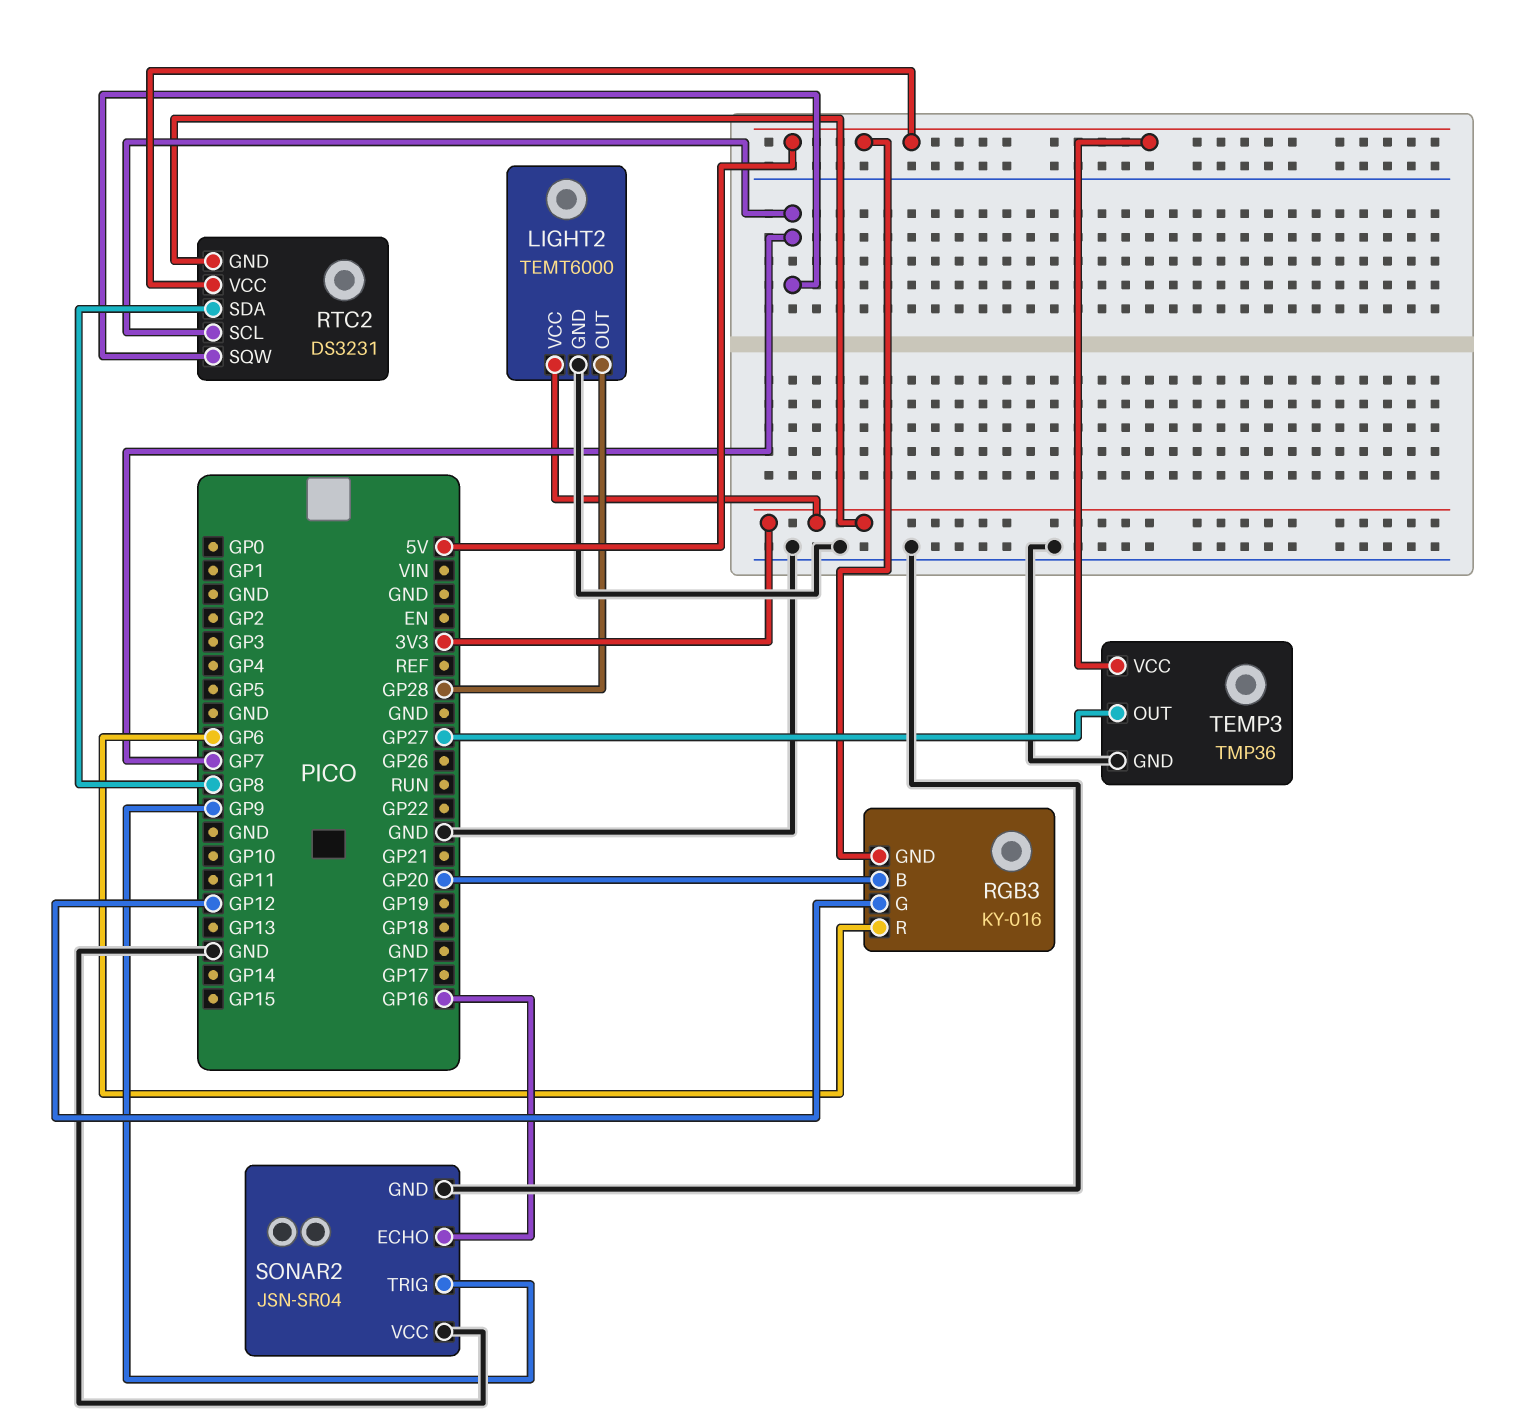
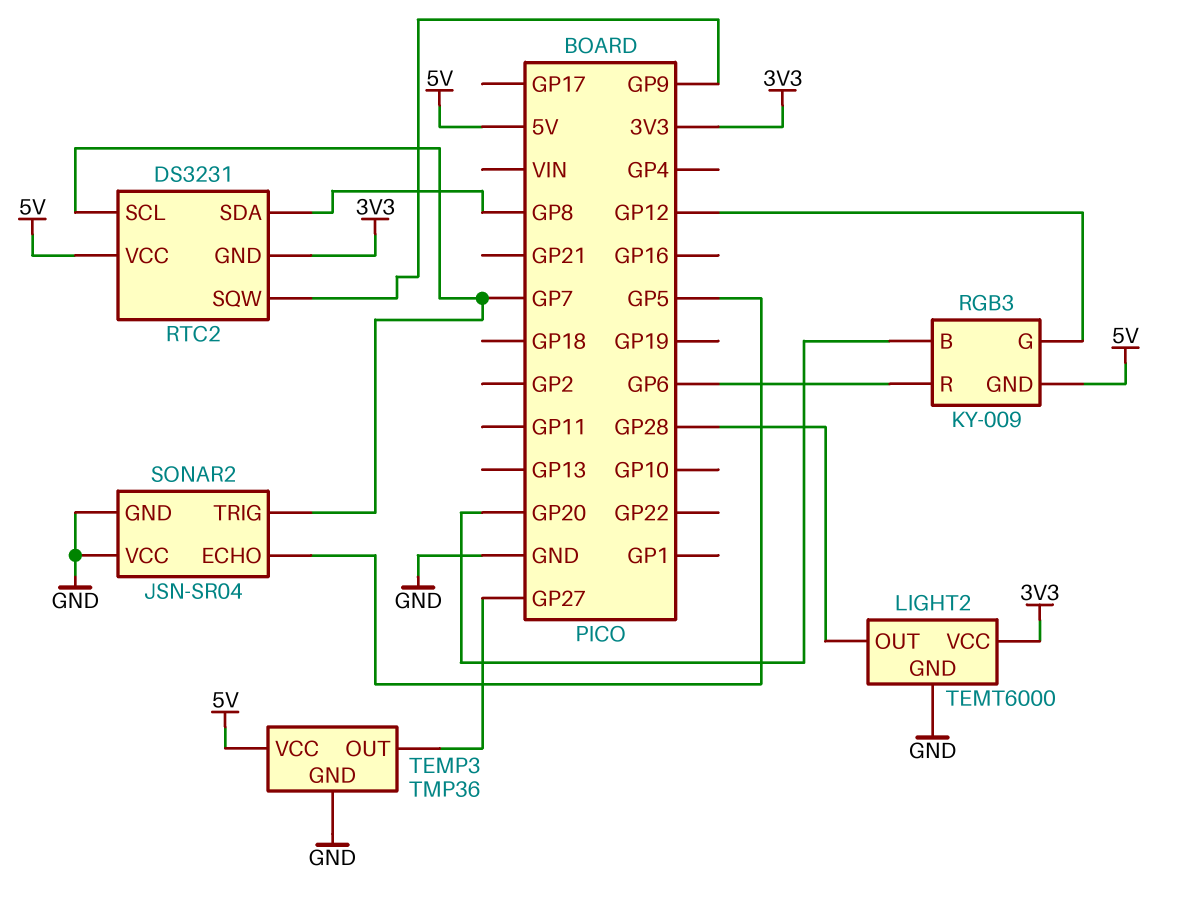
RGB3: KY-016 -> KY-009
RTC2 pin SQW: GP7 -> GP9
SONAR2 pin ECHO: GP16 -> GP5
SONAR2 pin TRIG: GP9 -> GP7

